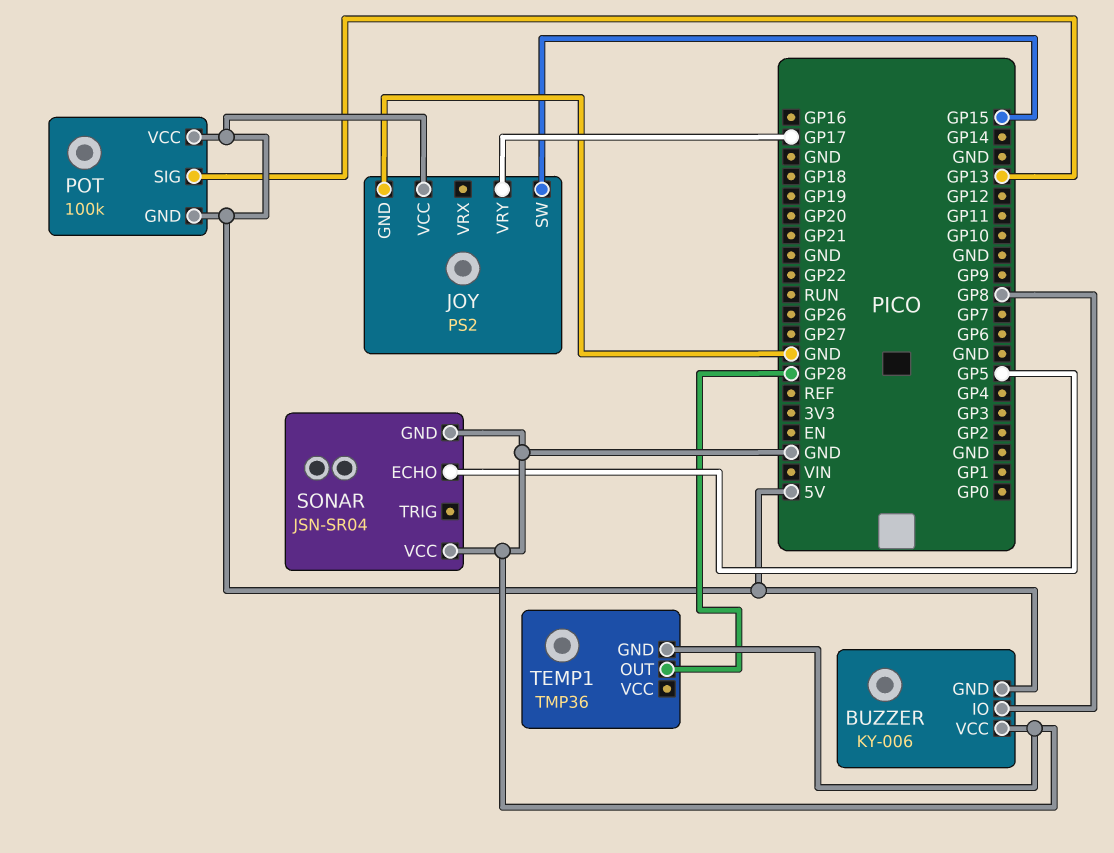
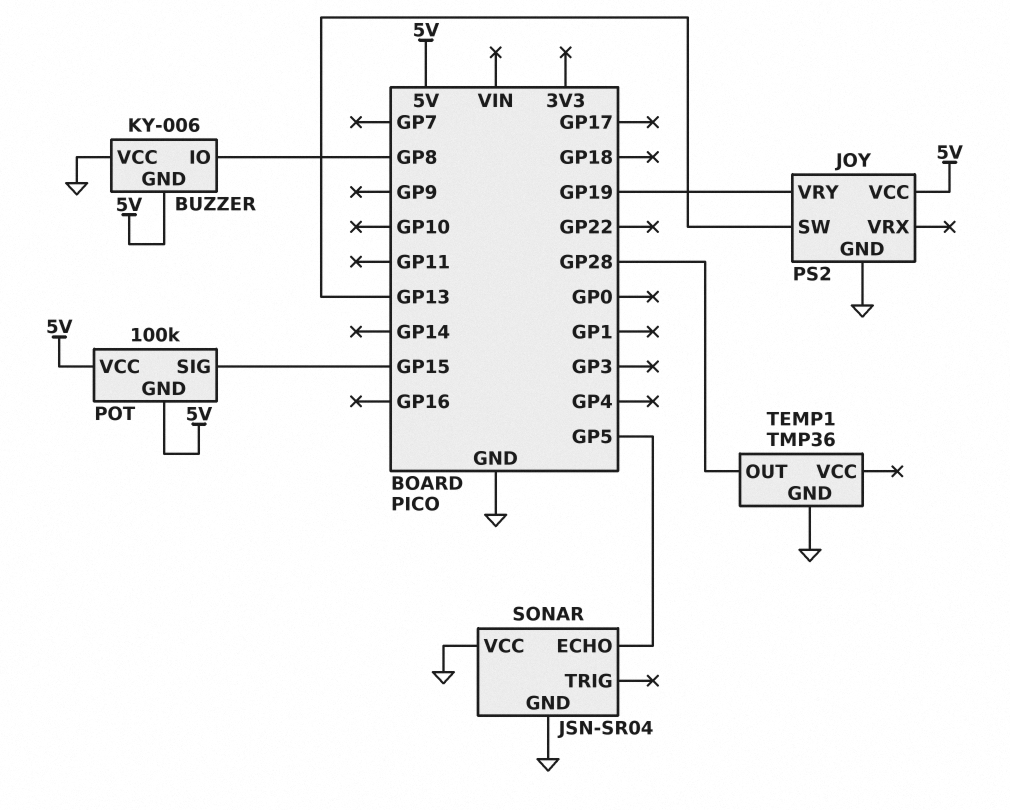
JOY pin SW: GP15 -> GP13
JOY pin VRY: GP17 -> GP19
POT pin SIG: GP13 -> GP15

